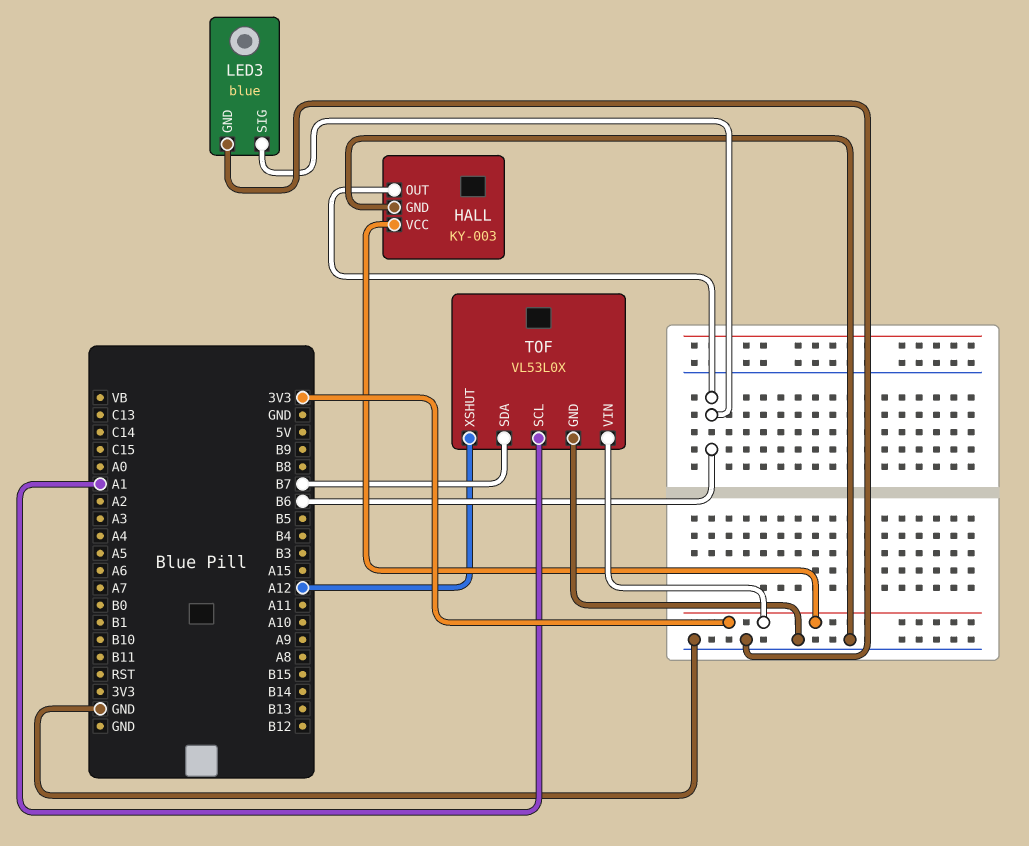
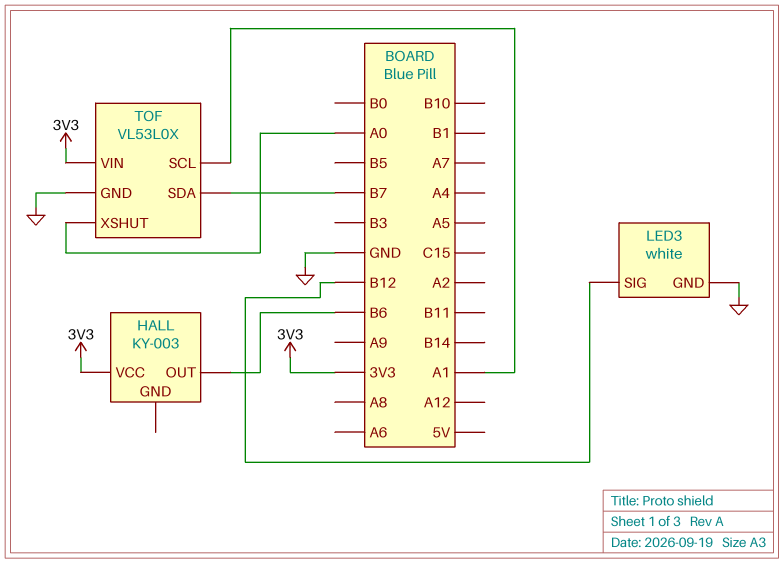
HALL pin GND: GND -> none
LED3: blue -> white
LED3 pin SIG: B6 -> B12
TOF pin XSHUT: A12 -> A0

